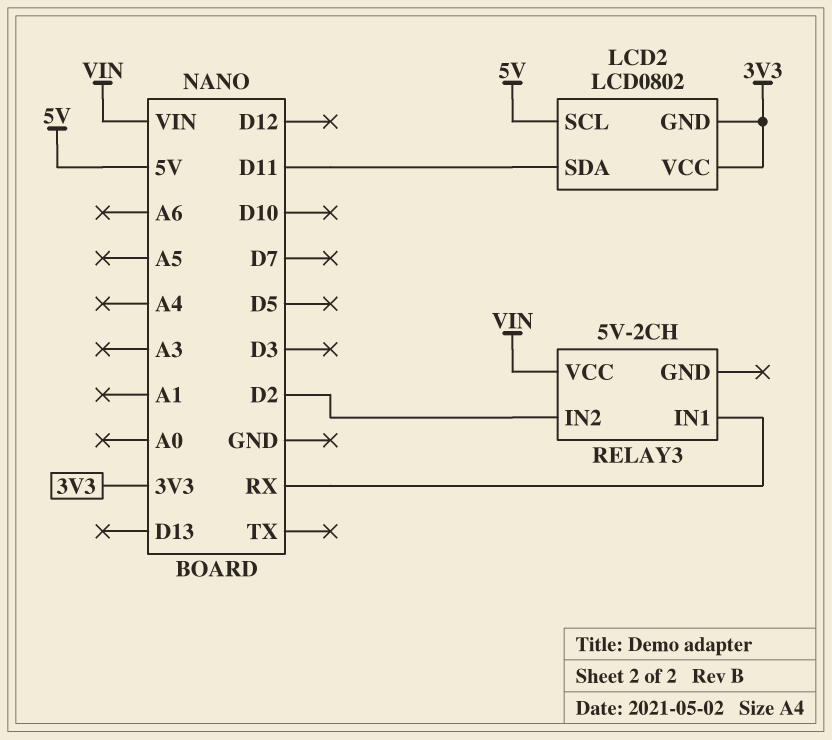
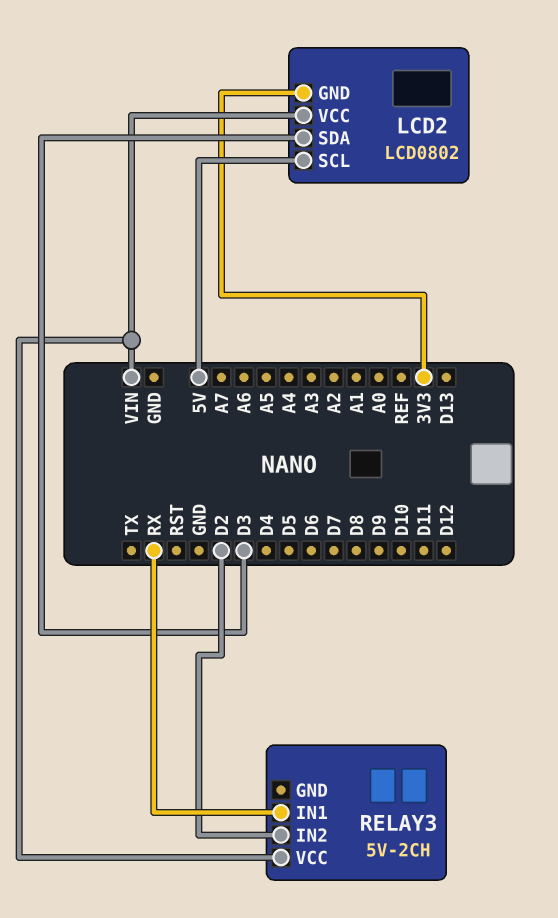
LCD2 pin SDA: D11 -> D3
LCD2 pin VCC: 3V3 -> VIN

